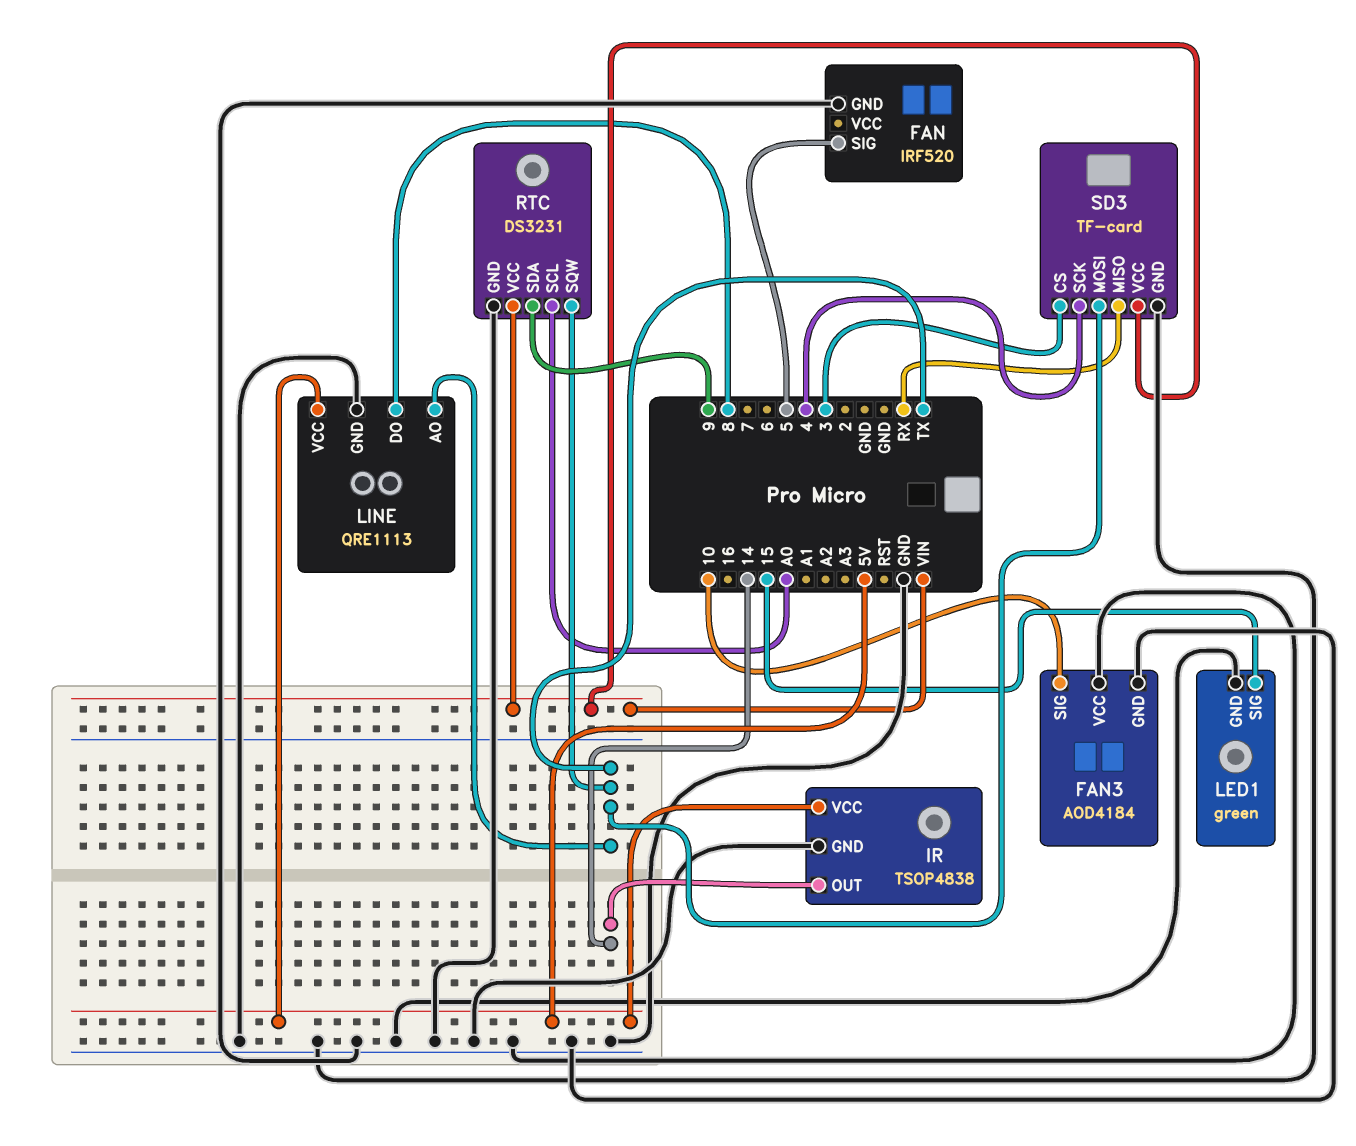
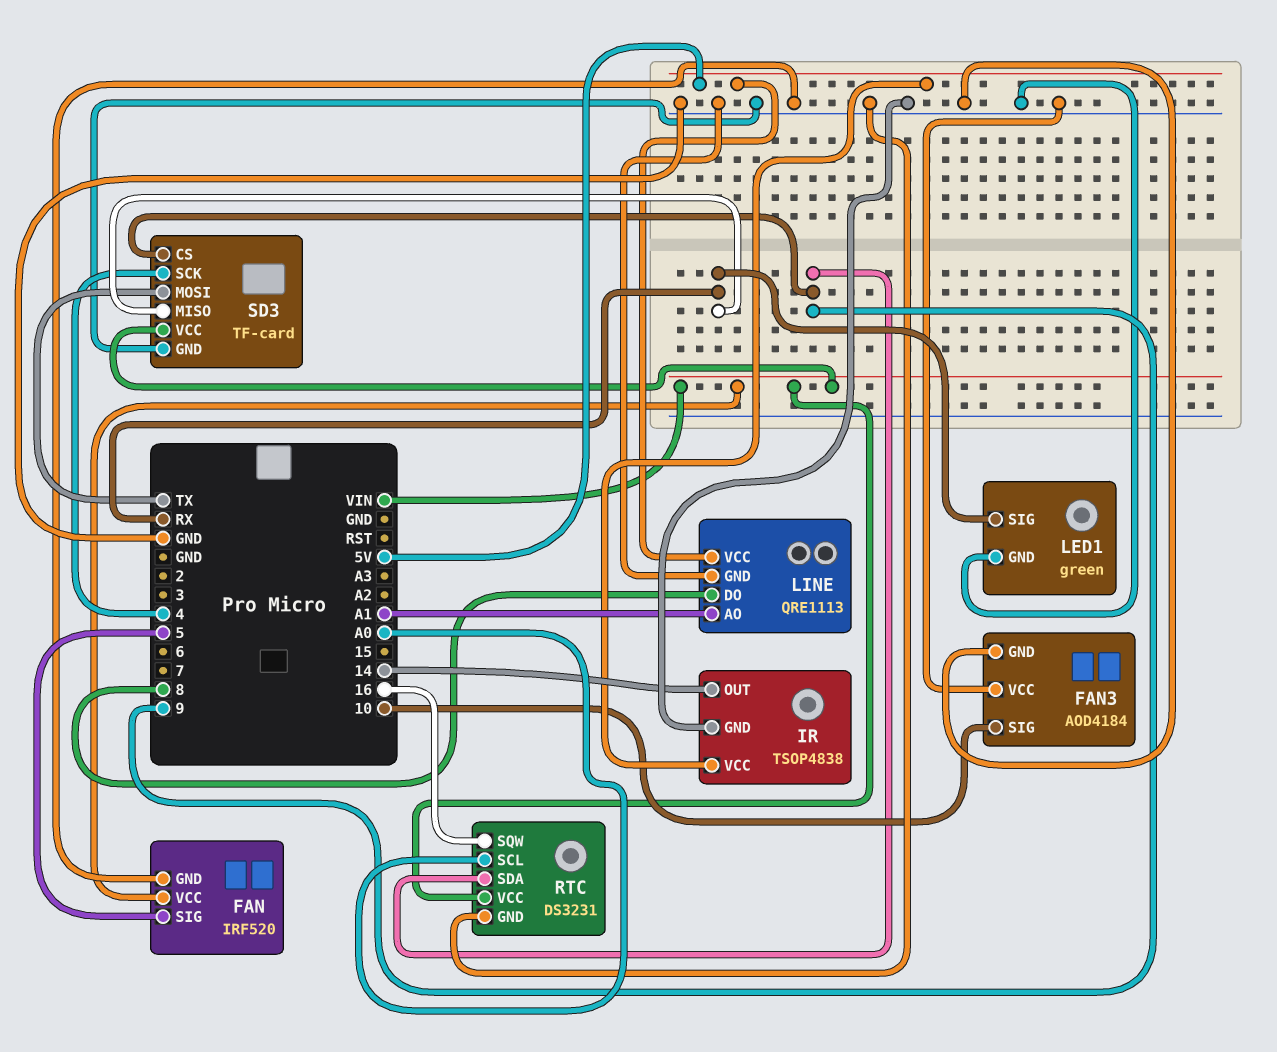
FAN pin VCC: none -> VIN
LED1 pin SIG: 15 -> RX
LINE pin AO: TX -> A1
RTC pin SQW: TX -> 16
SD3 pin CS: 3 -> 9

